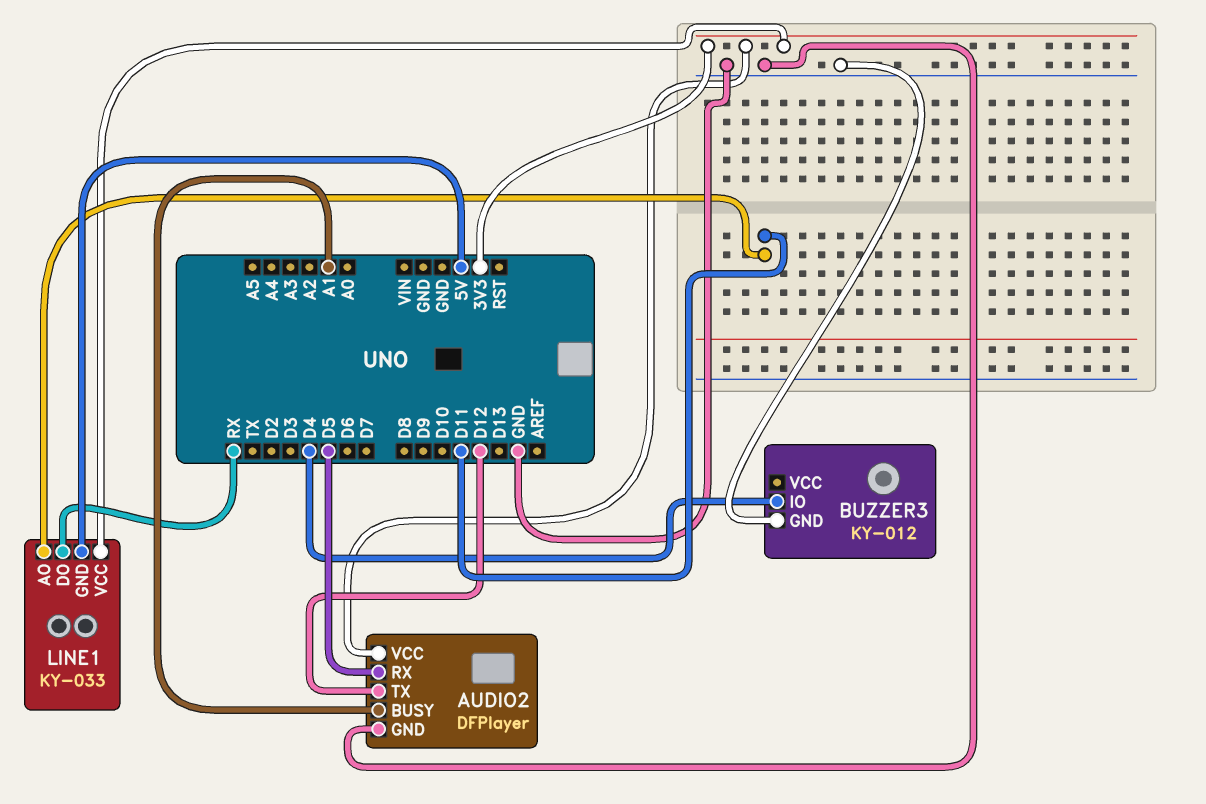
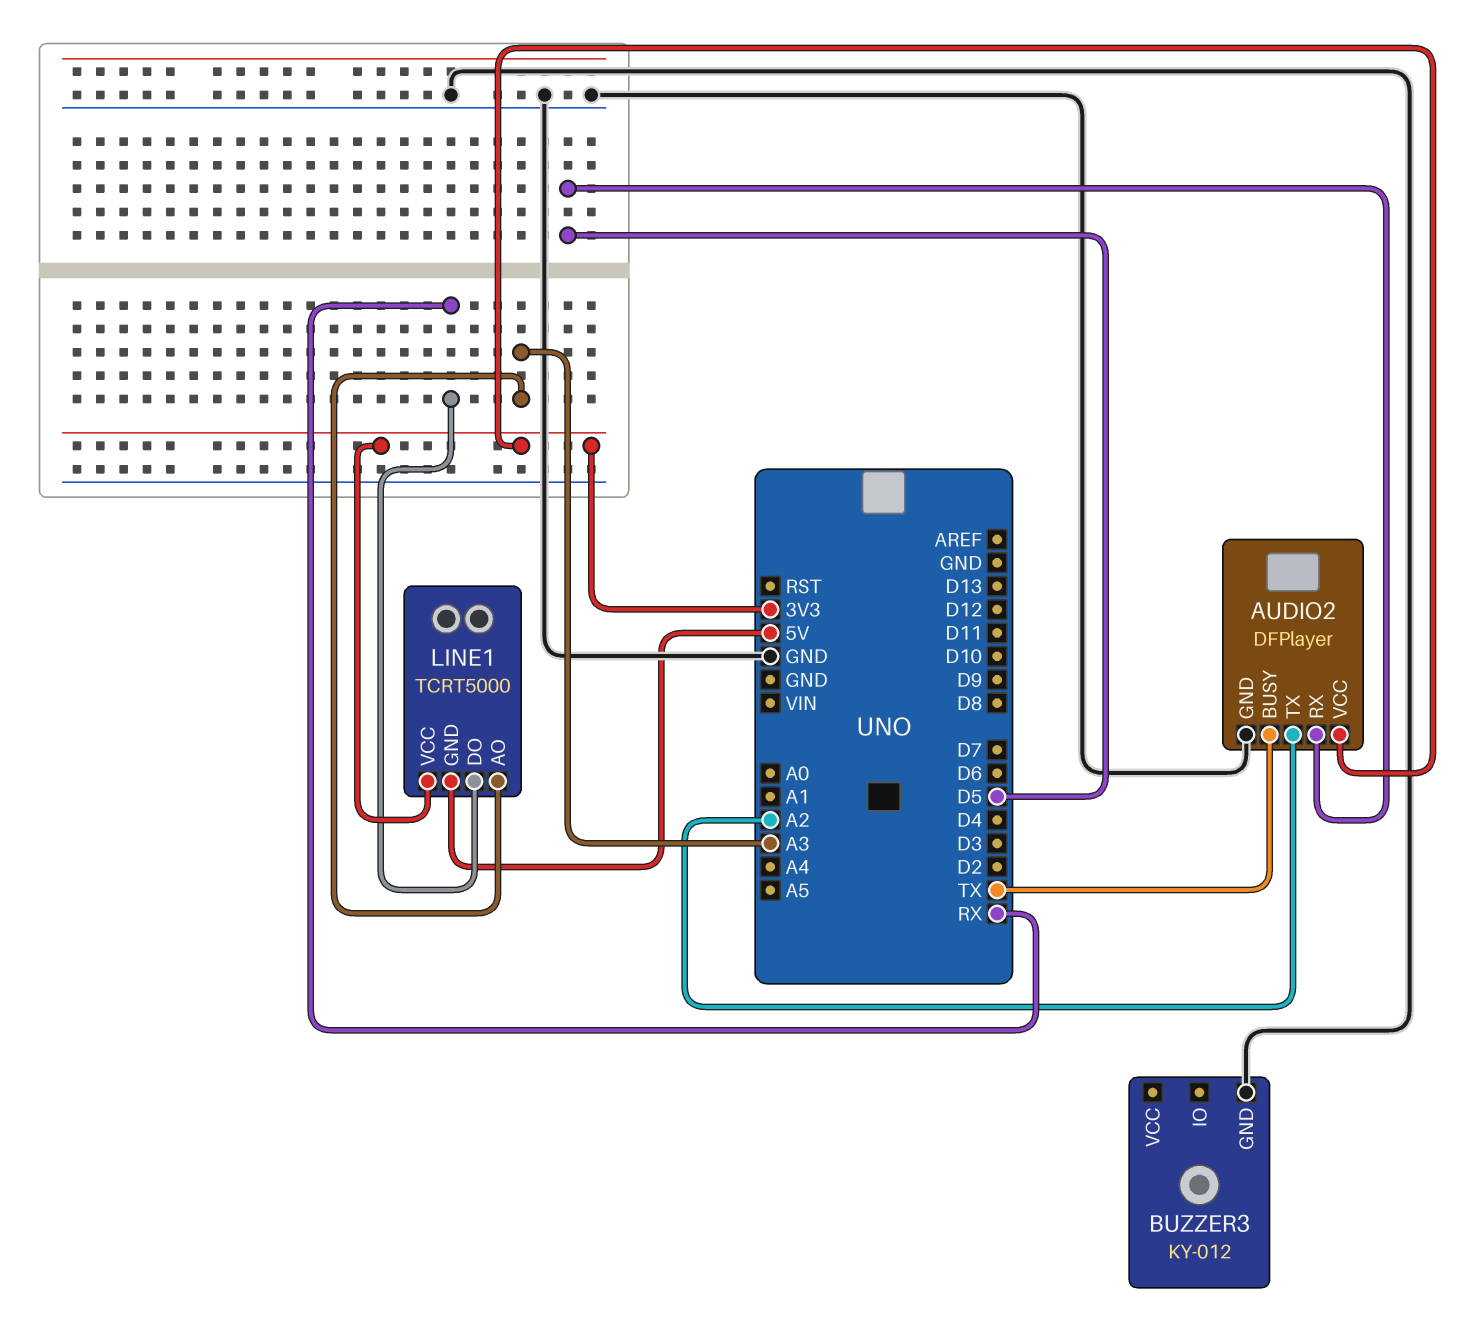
AUDIO2 pin BUSY: A1 -> TX
AUDIO2 pin TX: D12 -> A2
BUZZER3 pin IO: D4 -> none
LINE1: KY-033 -> TCRT5000
LINE1 pin AO: D11 -> A3

